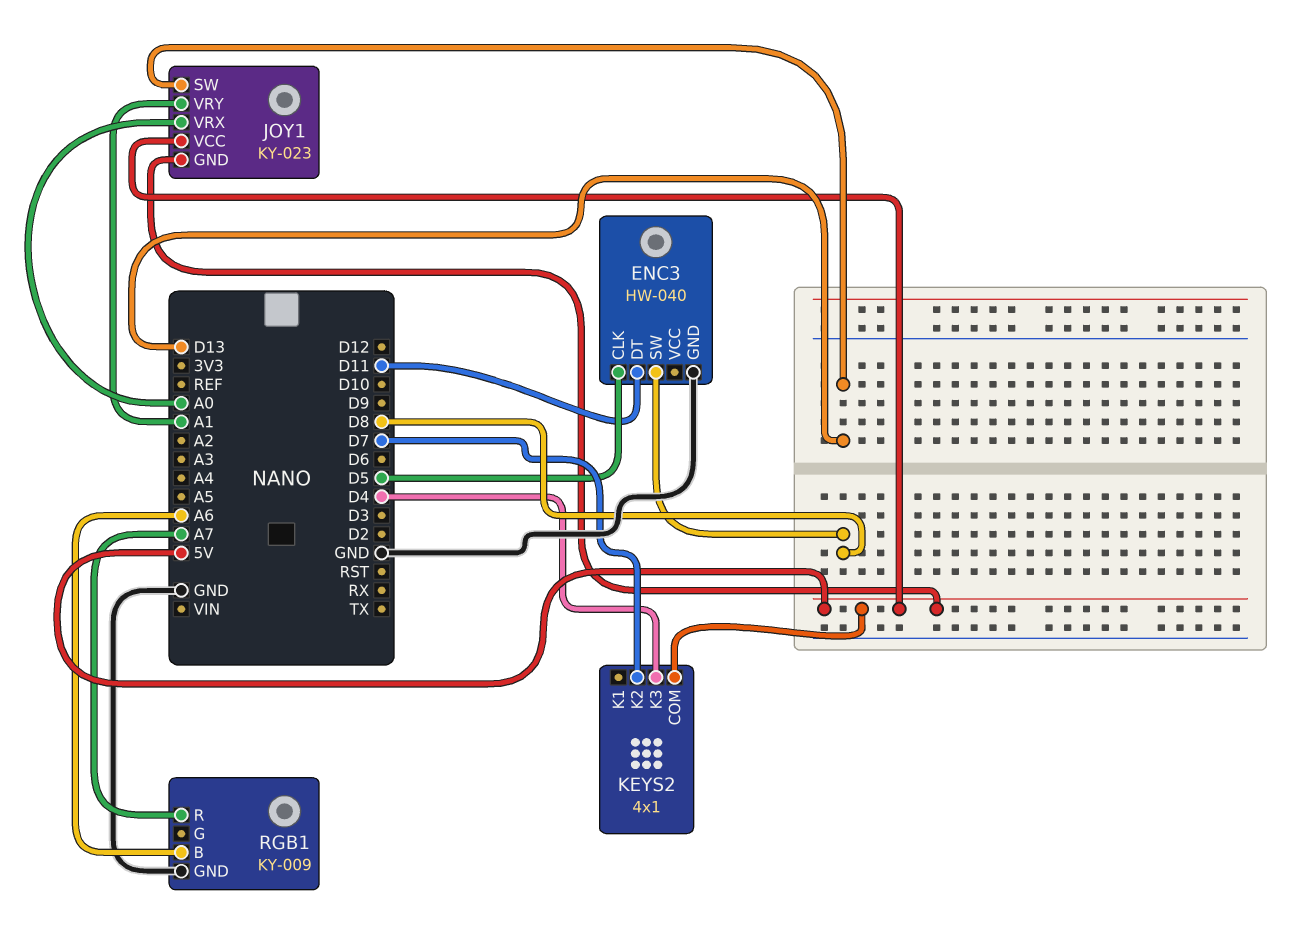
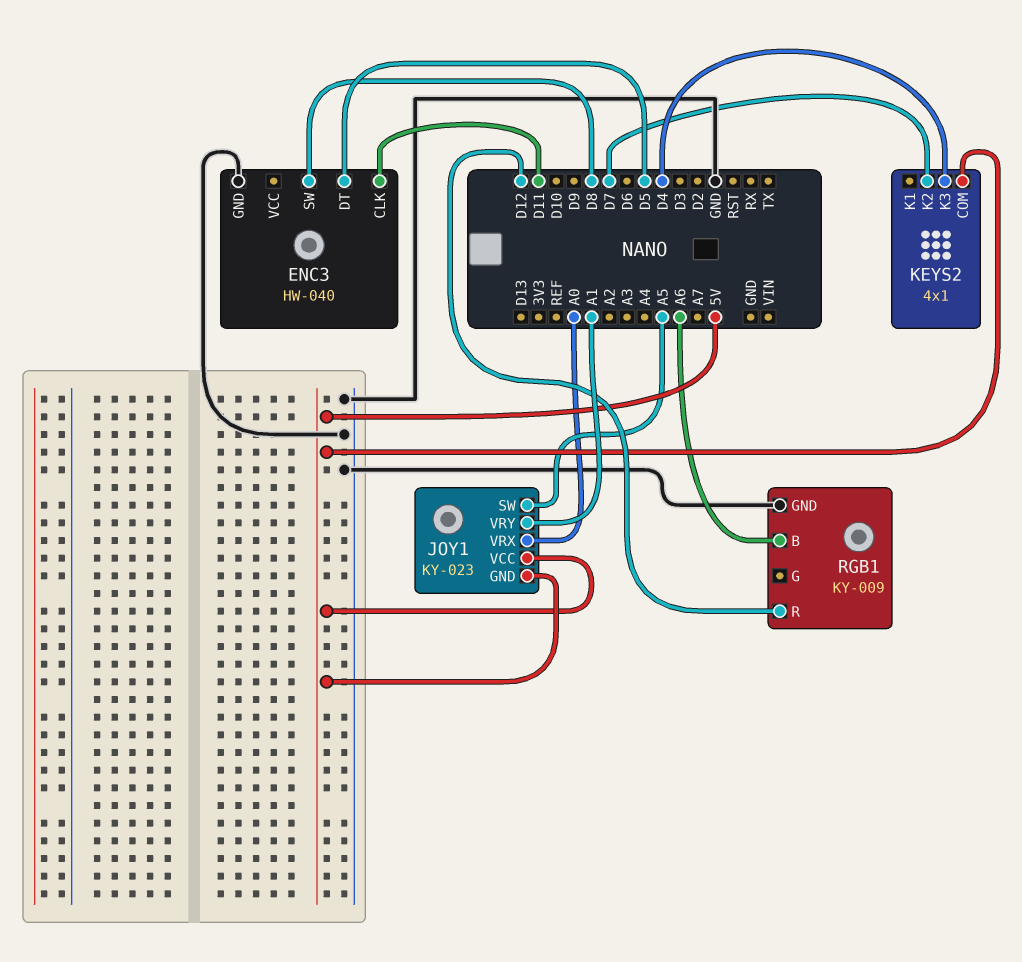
ENC3 pin CLK: D5 -> D11
ENC3 pin DT: D11 -> D5
JOY1 pin SW: D13 -> A5
RGB1 pin R: A7 -> D12

